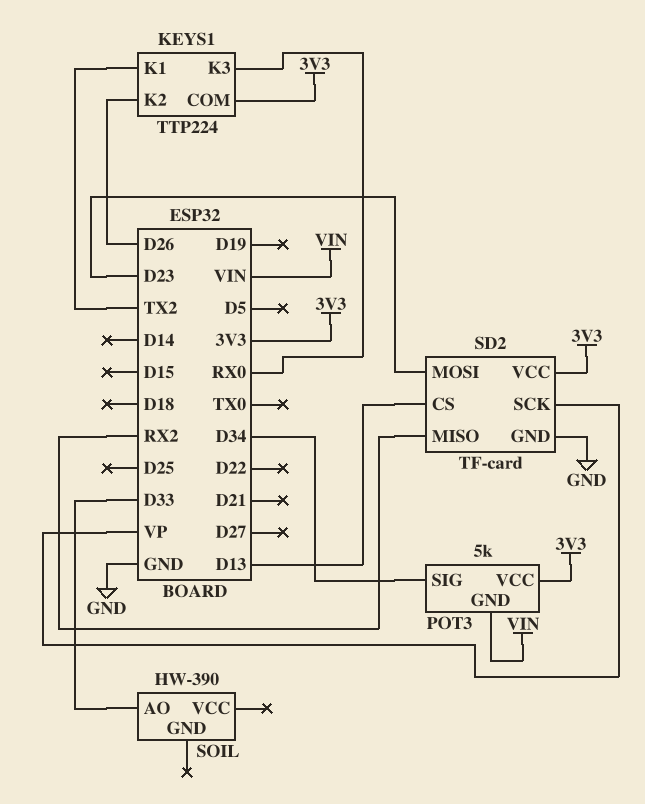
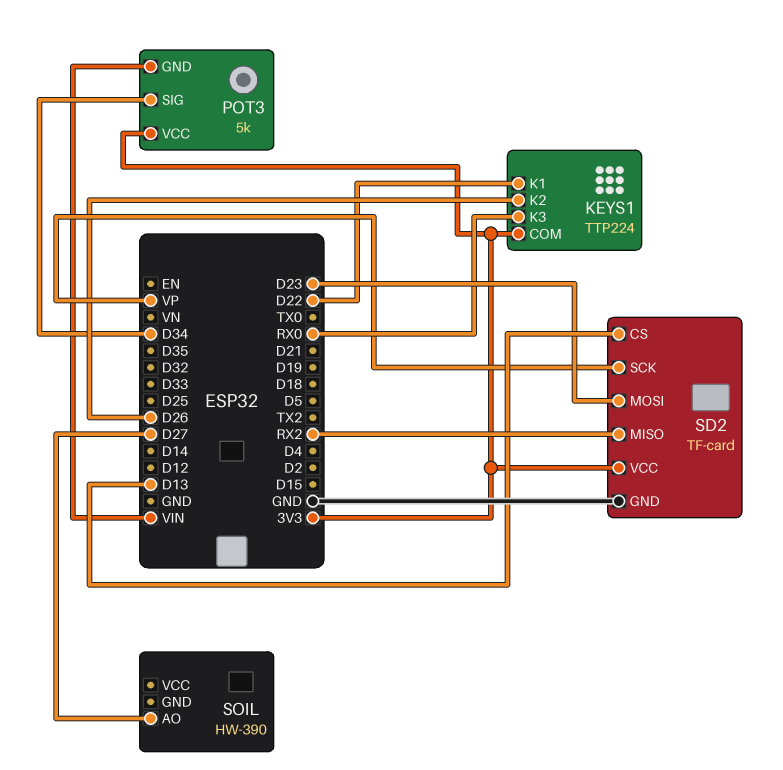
KEYS1 pin K1: TX2 -> D22
SOIL pin AO: D33 -> D27

